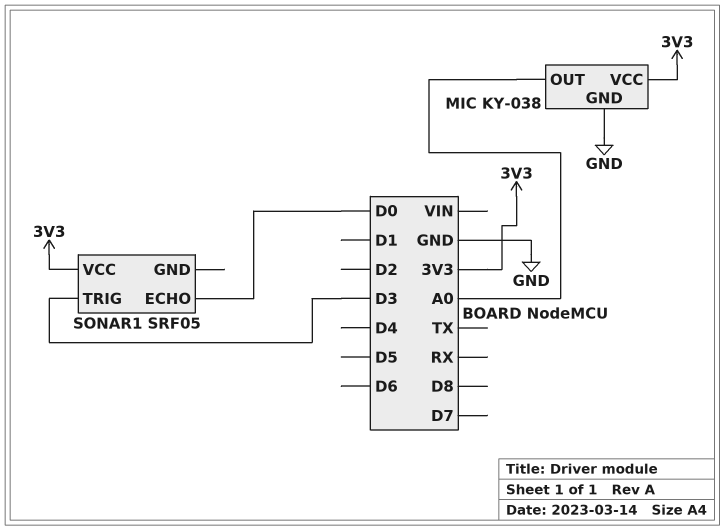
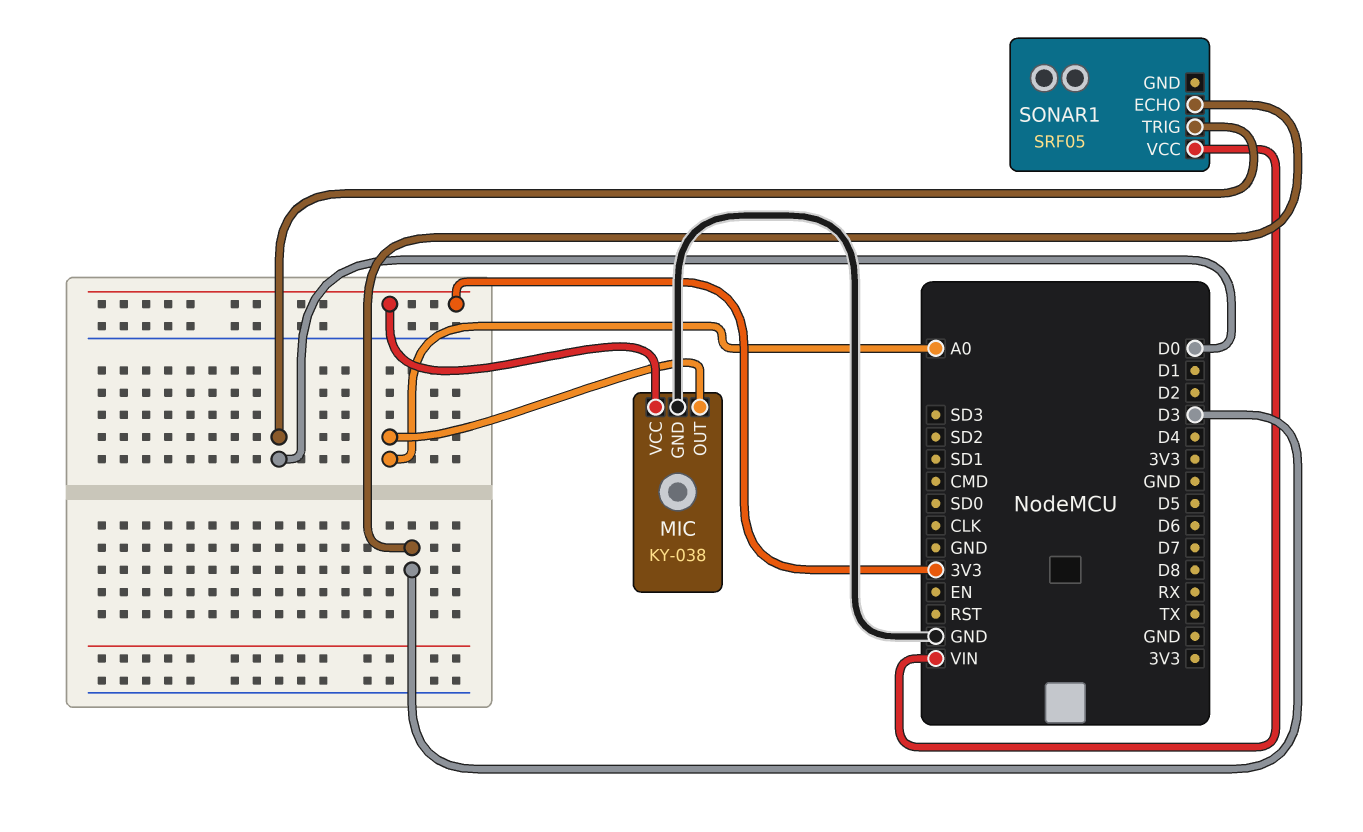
SONAR1 pin ECHO: D0 -> D3
SONAR1 pin TRIG: D3 -> D0
SONAR1 pin VCC: 3V3 -> VIN

